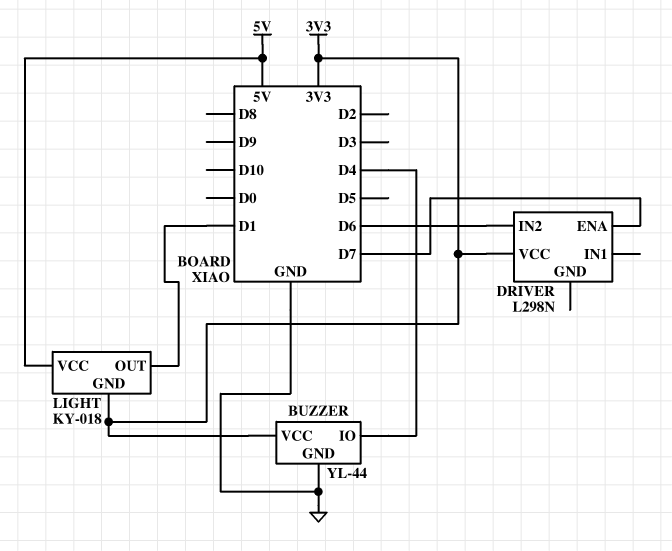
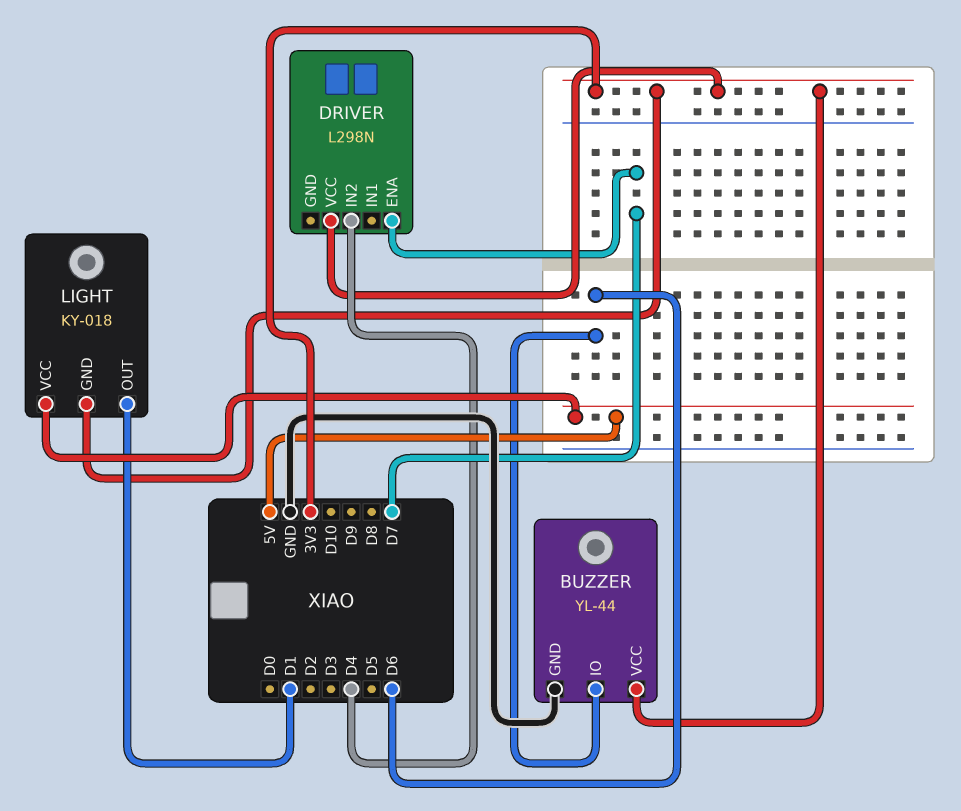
BUZZER pin IO: D4 -> D6
DRIVER pin IN2: D6 -> D4

